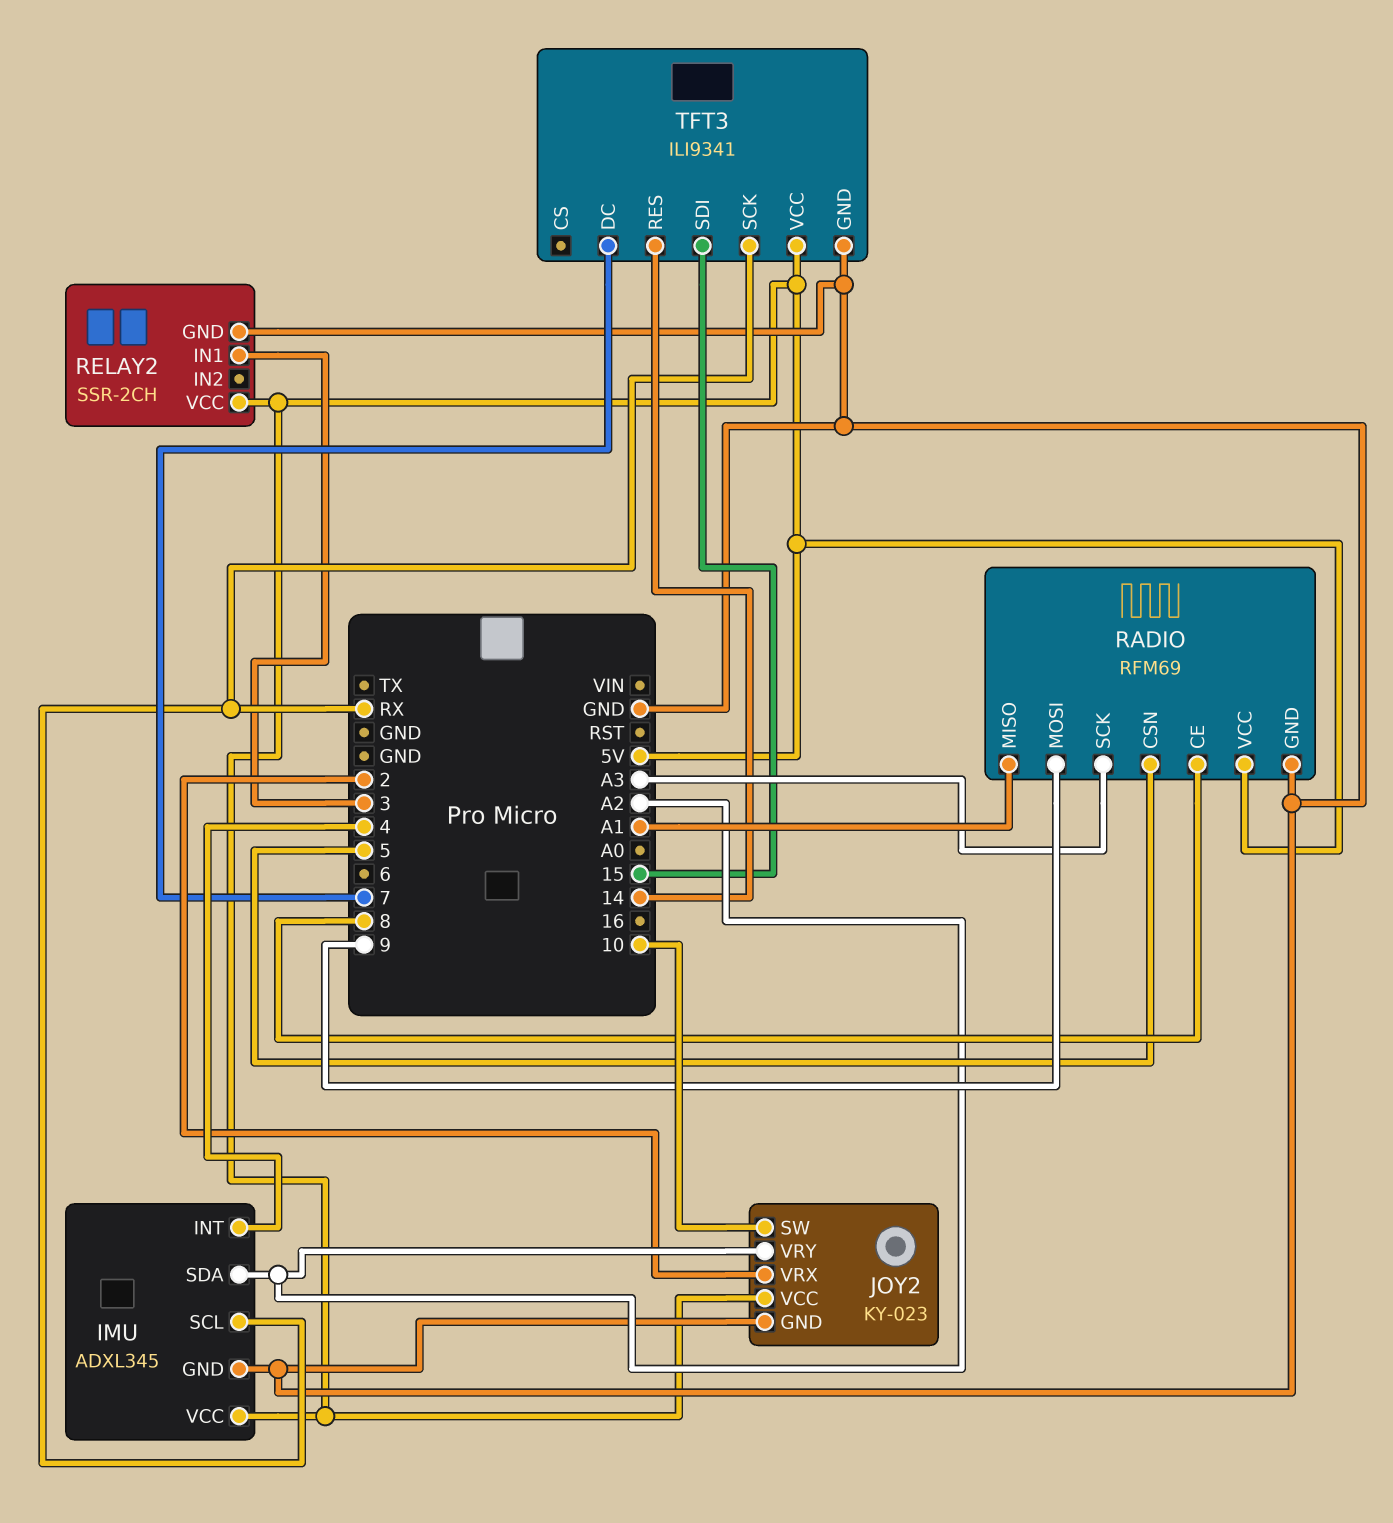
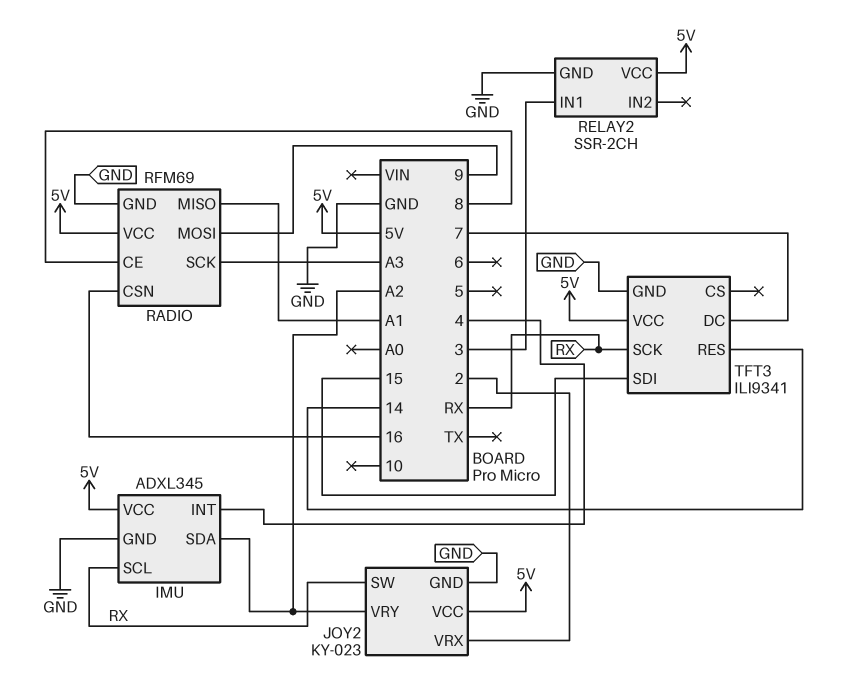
JOY2 pin SW: 10 -> RX
RADIO pin CSN: 5 -> 16

